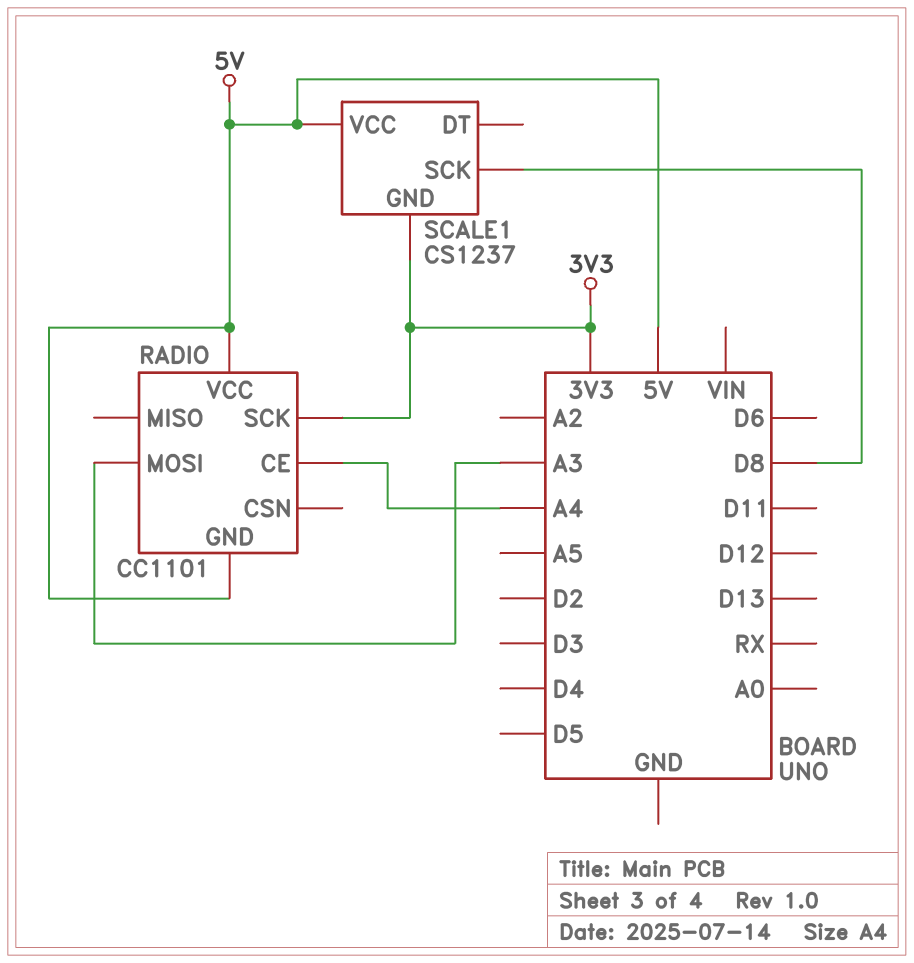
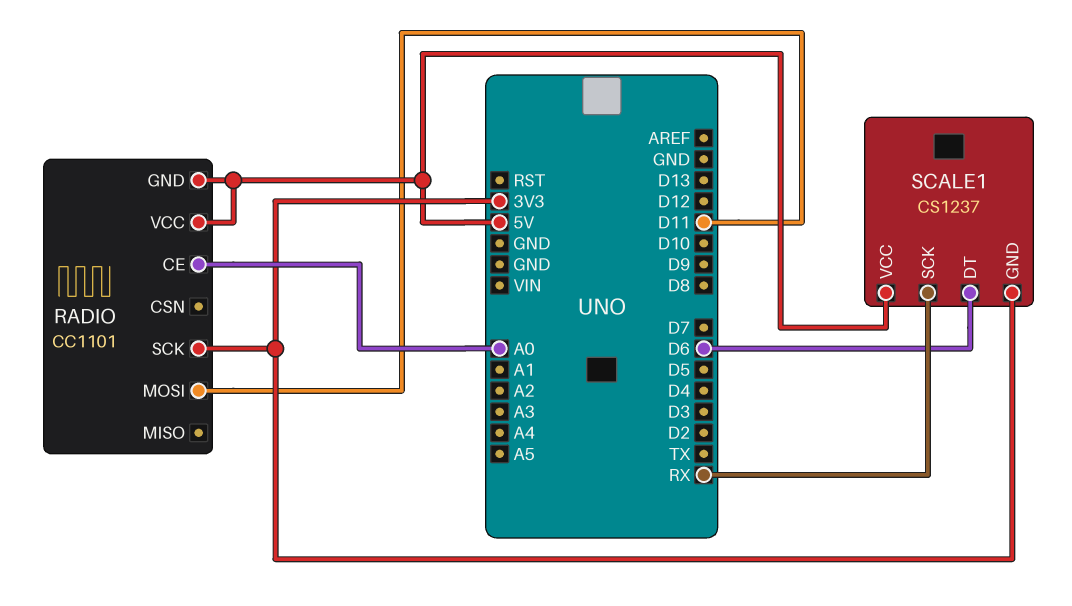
RADIO pin CE: A4 -> A0
RADIO pin MOSI: A3 -> D11
SCALE1 pin DT: none -> D6
SCALE1 pin SCK: D8 -> RX

